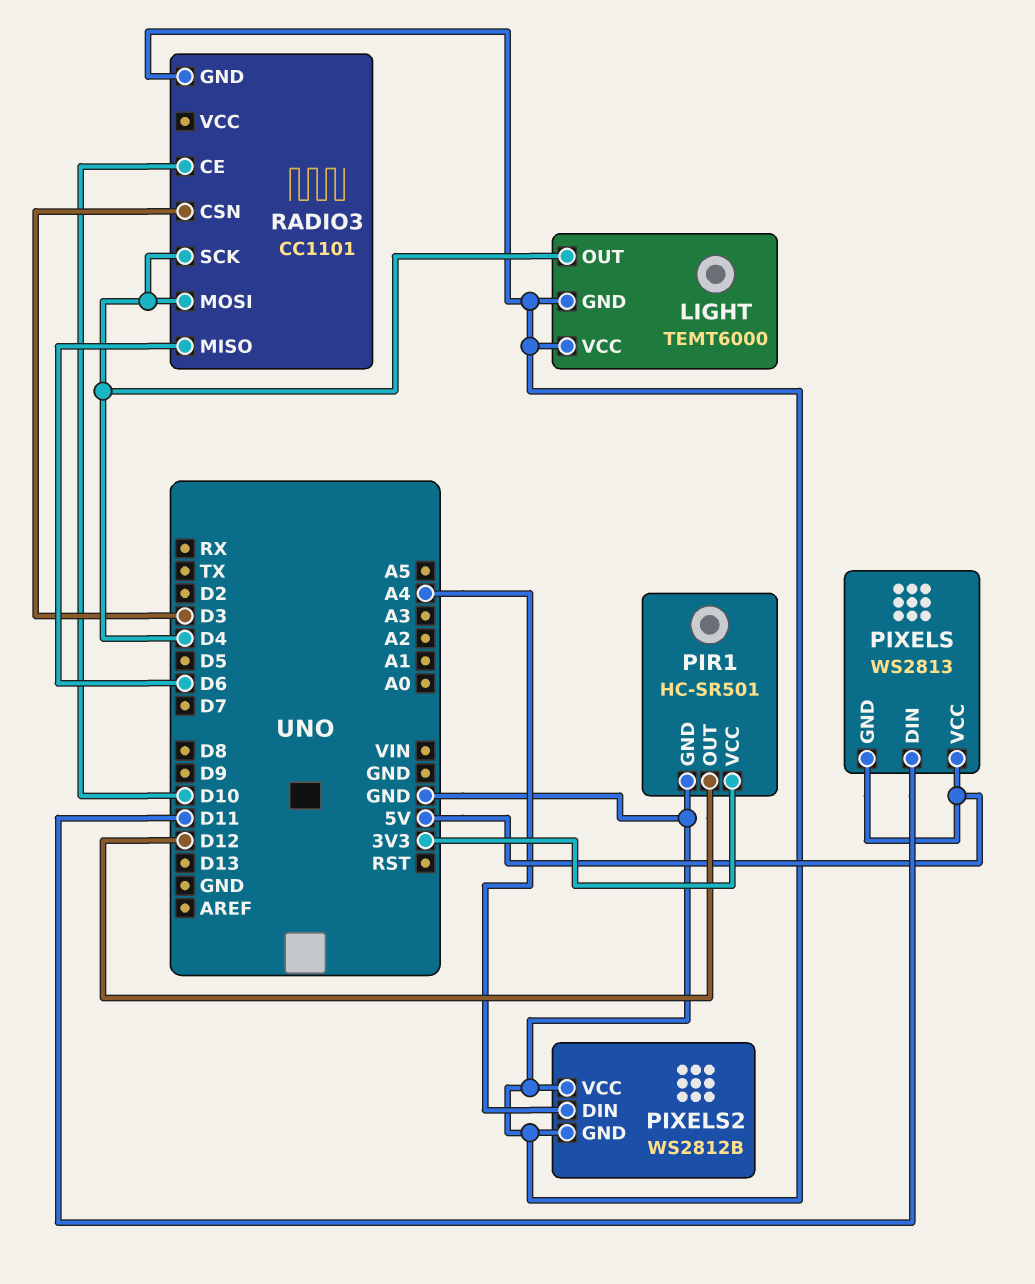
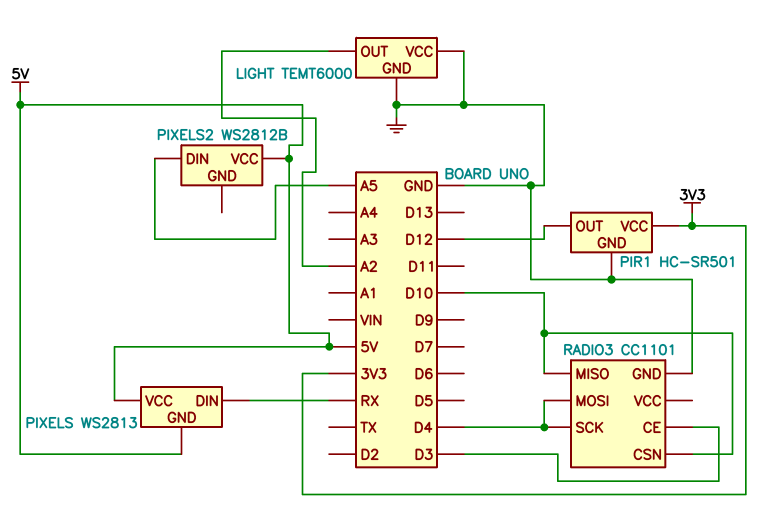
LIGHT pin OUT: D4 -> A2
PIXELS pin DIN: D11 -> RX
PIXELS2 pin DIN: A4 -> A5
PIXELS2 pin GND: GND -> none
PIXELS2 pin VCC: GND -> 5V
RADIO3 pin CE: D10 -> D3
RADIO3 pin CSN: D3 -> D10
RADIO3 pin MISO: D6 -> D10

